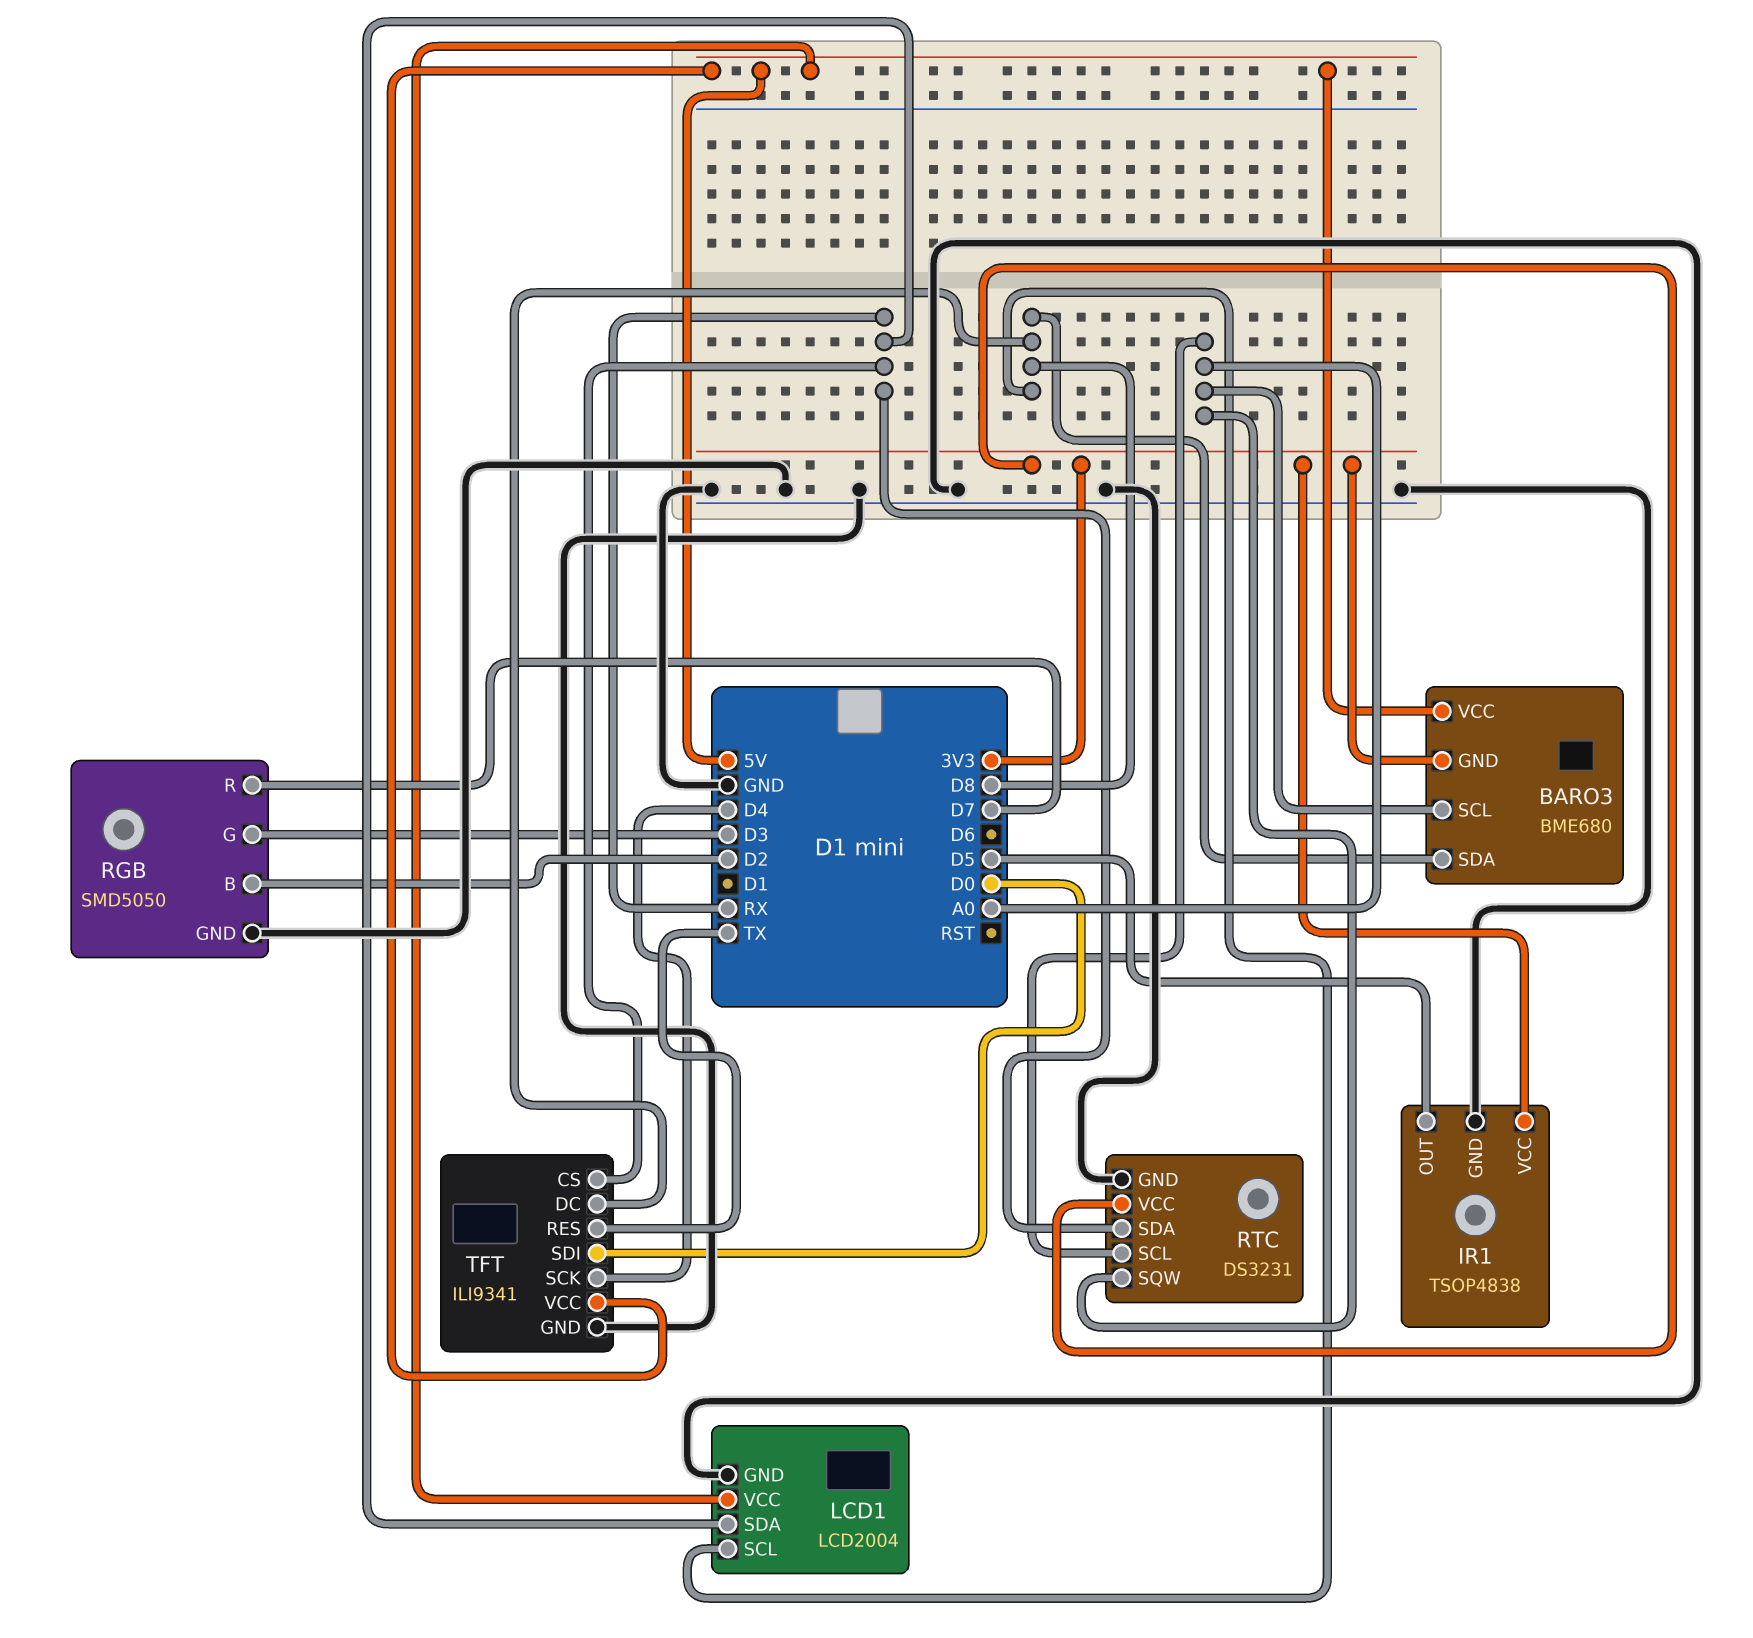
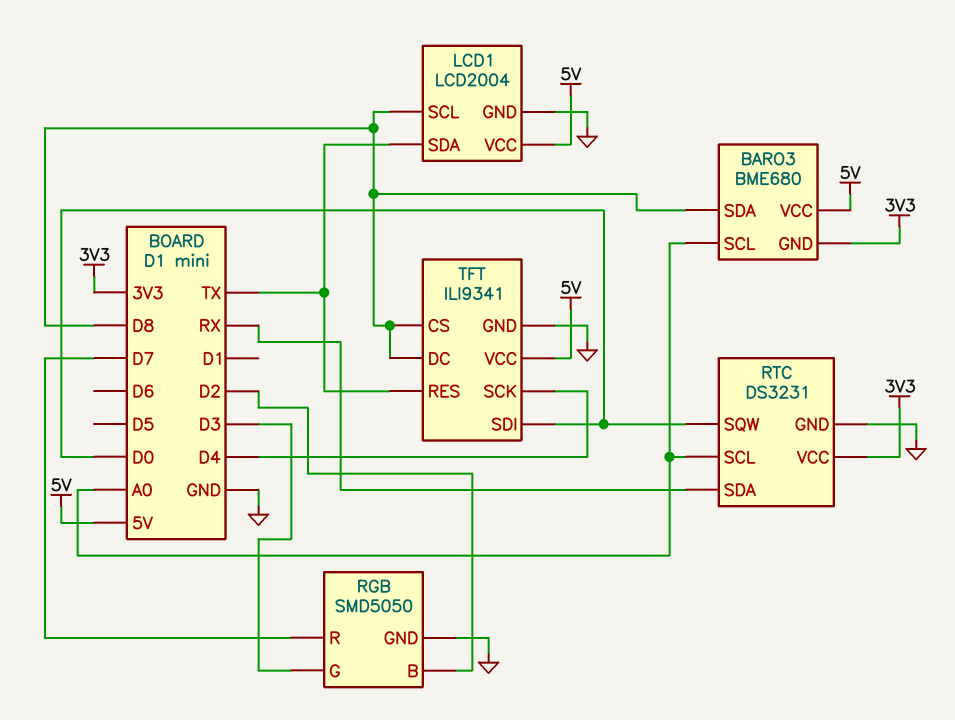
IR1: TSOP4838 -> none
IR1 pin GND: GND -> none
IR1 pin OUT: D5 -> none
IR1 pin VCC: 3V3 -> none
LCD1 pin SDA: RX -> TX
RTC pin SQW: A0 -> D0
TFT pin CS: RX -> D8

